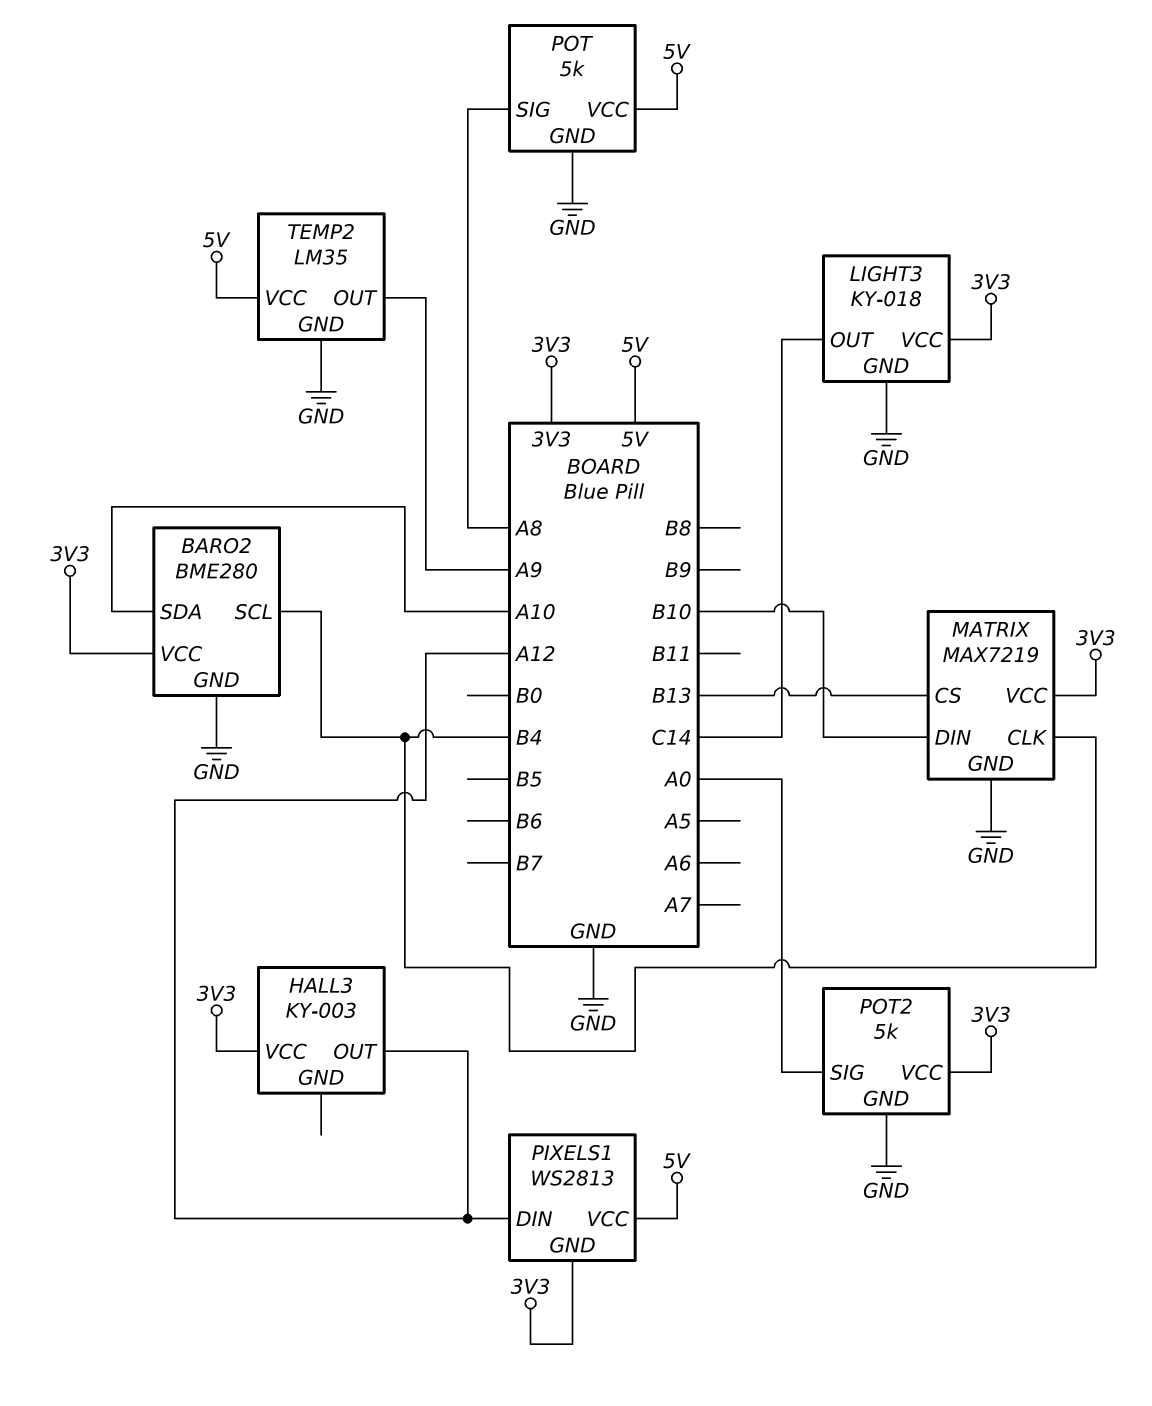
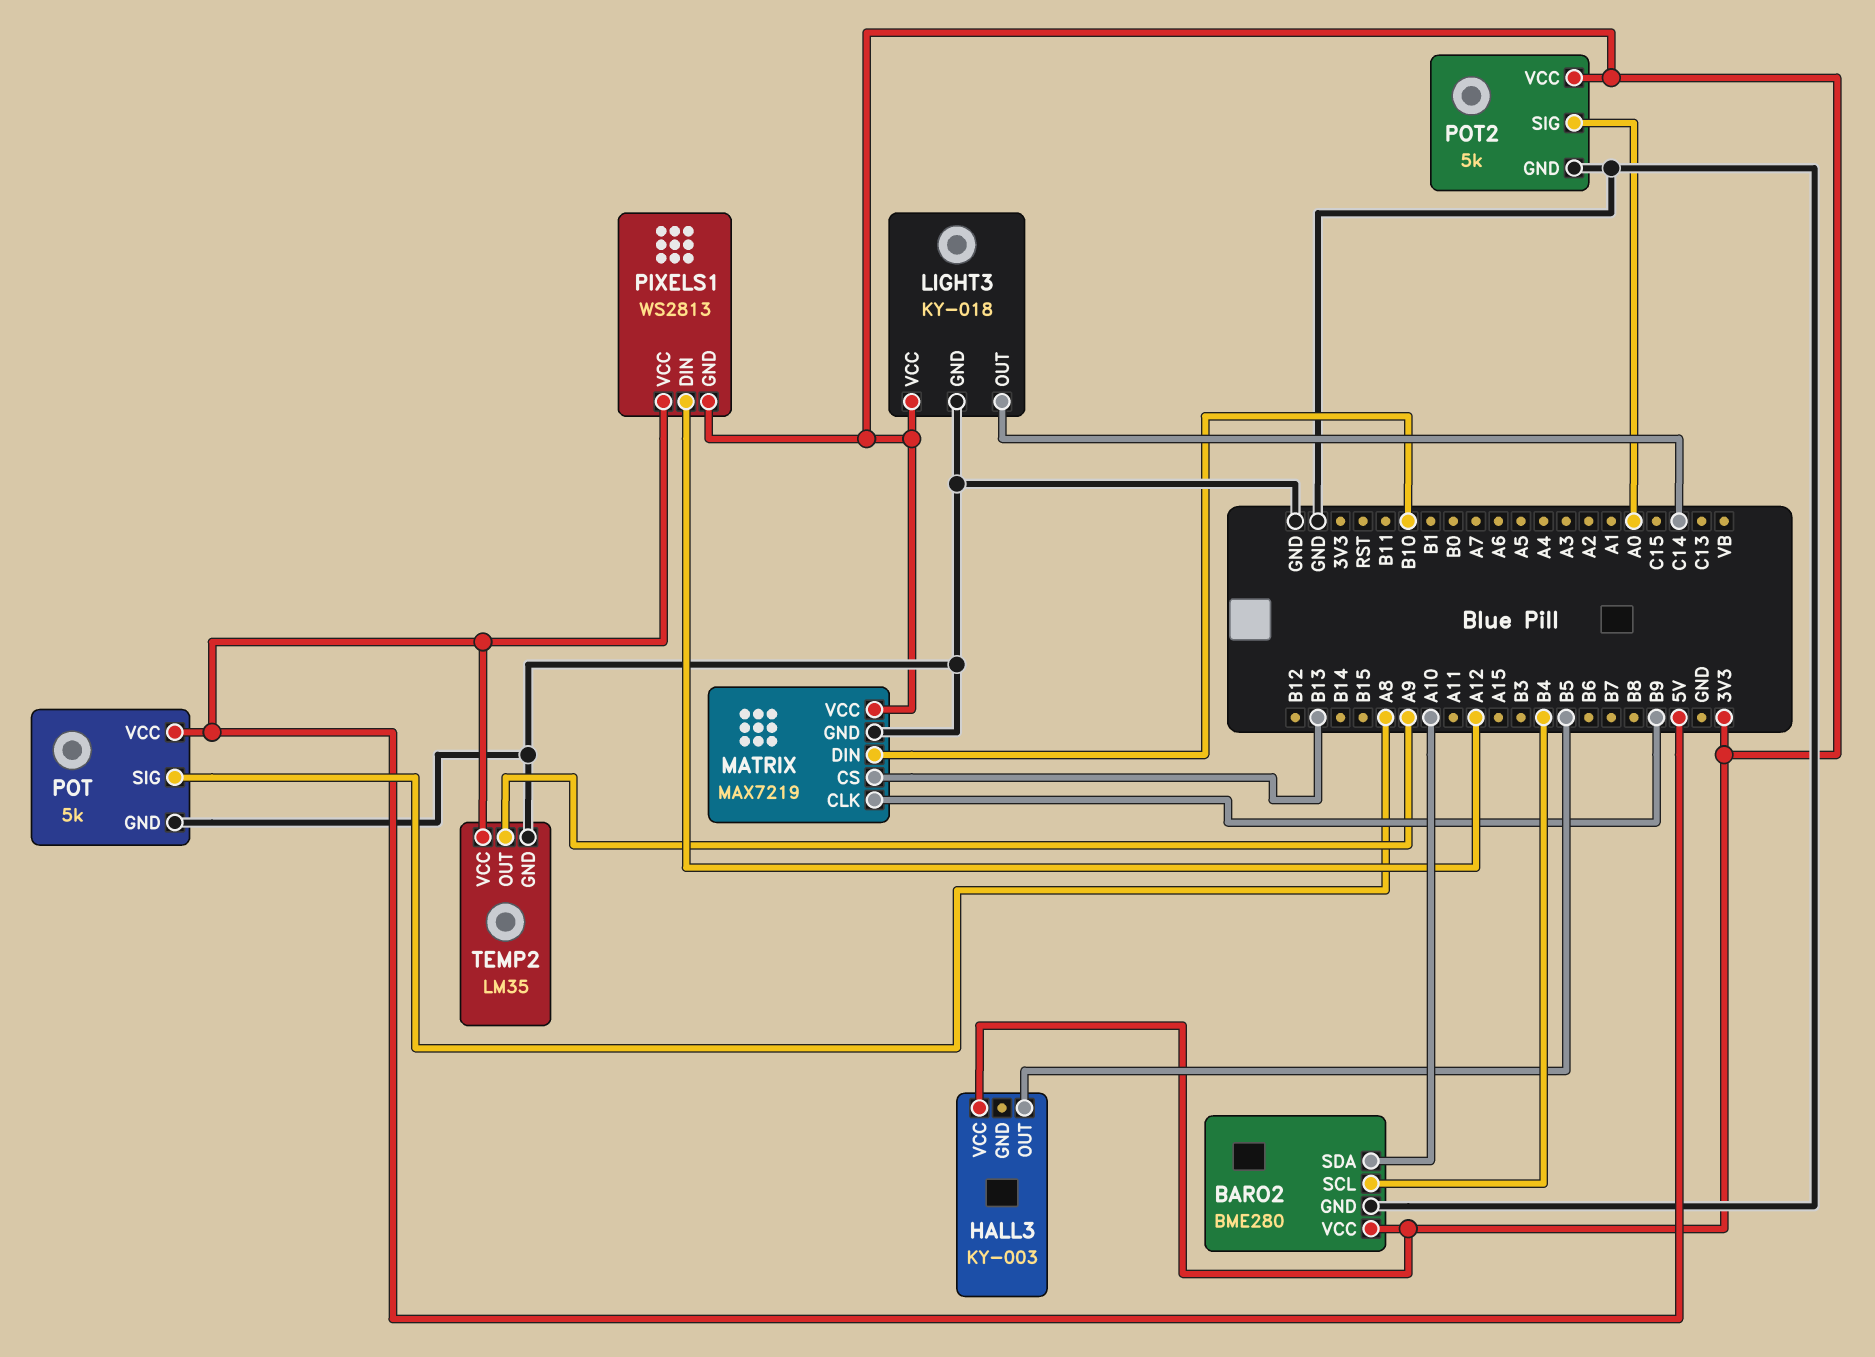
HALL3 pin OUT: A12 -> B5
MATRIX pin CLK: B4 -> B9

